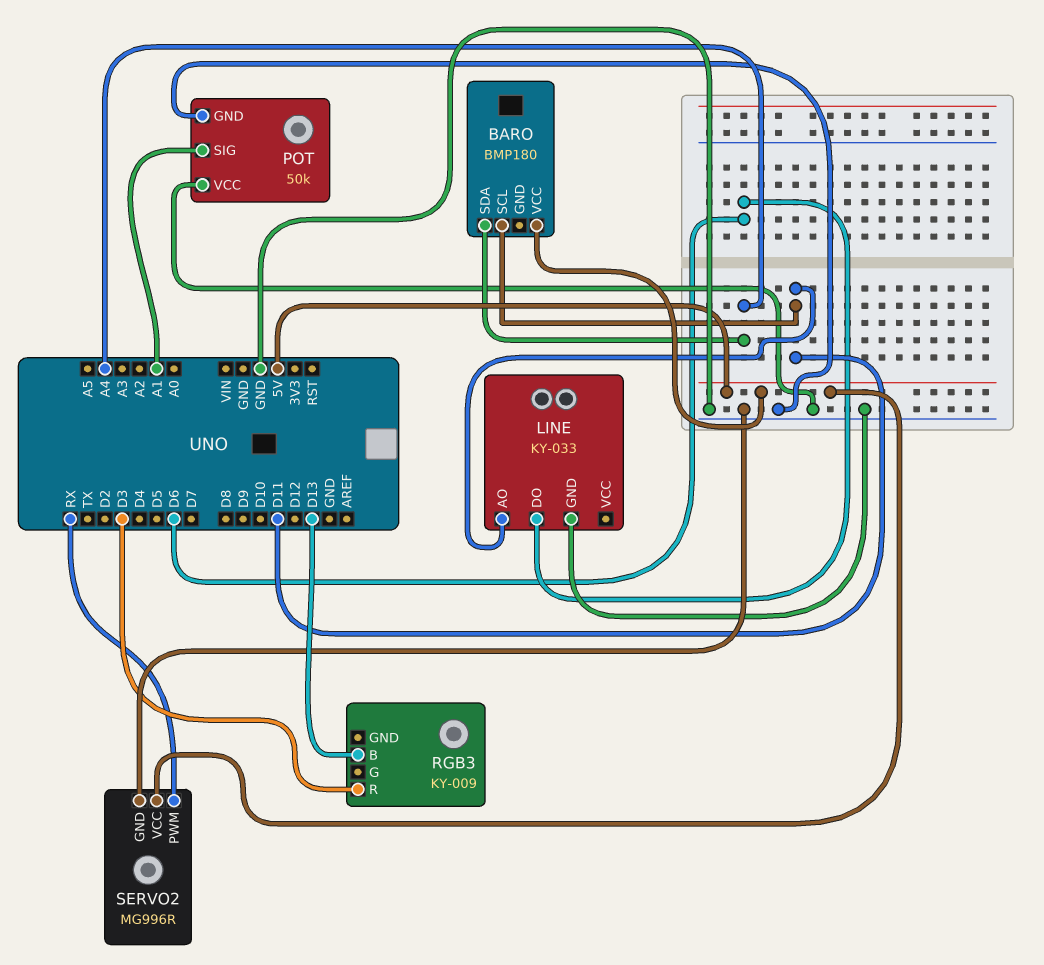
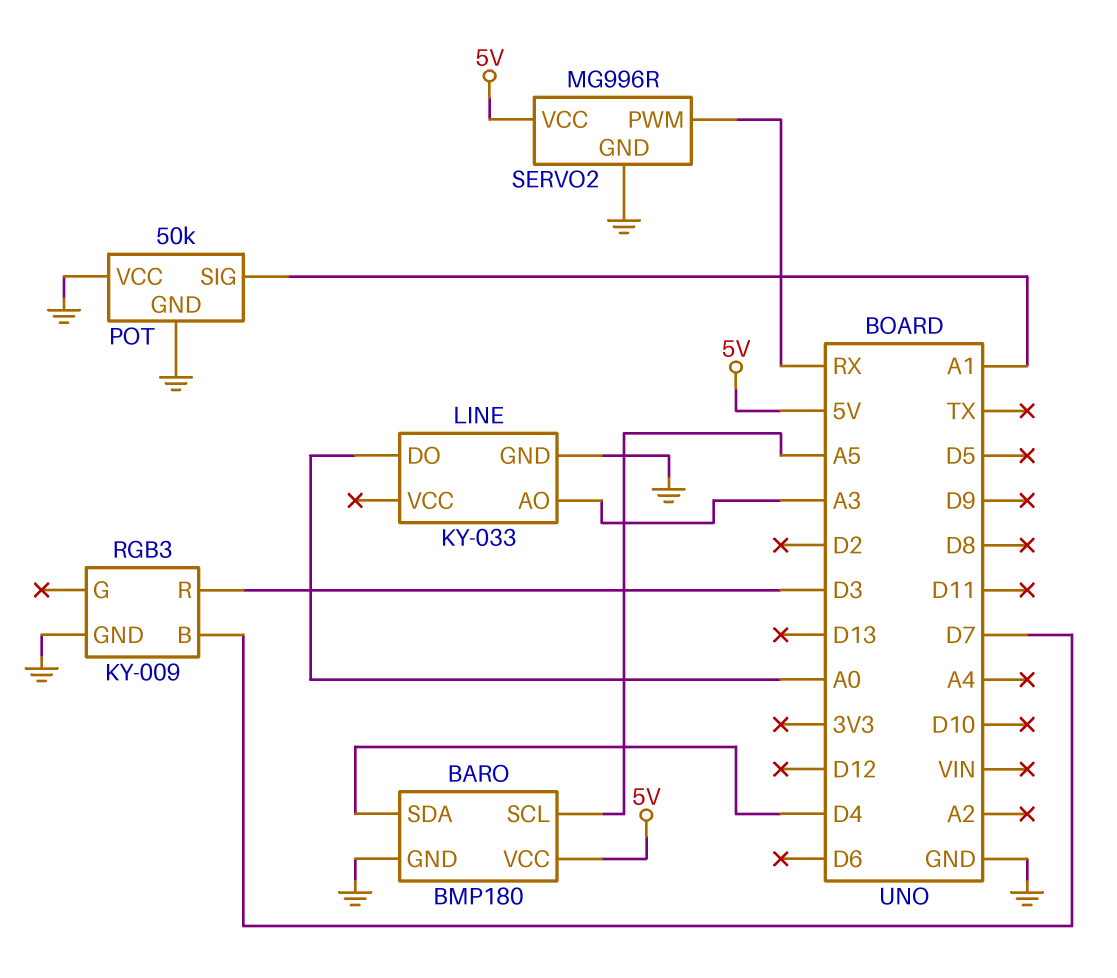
BARO pin GND: none -> GND
BARO pin SCL: D11 -> A5
BARO pin SDA: A4 -> D4
LINE pin AO: D11 -> A3
LINE pin DO: D6 -> A0
RGB3 pin B: D13 -> D7
RGB3 pin GND: none -> GND

